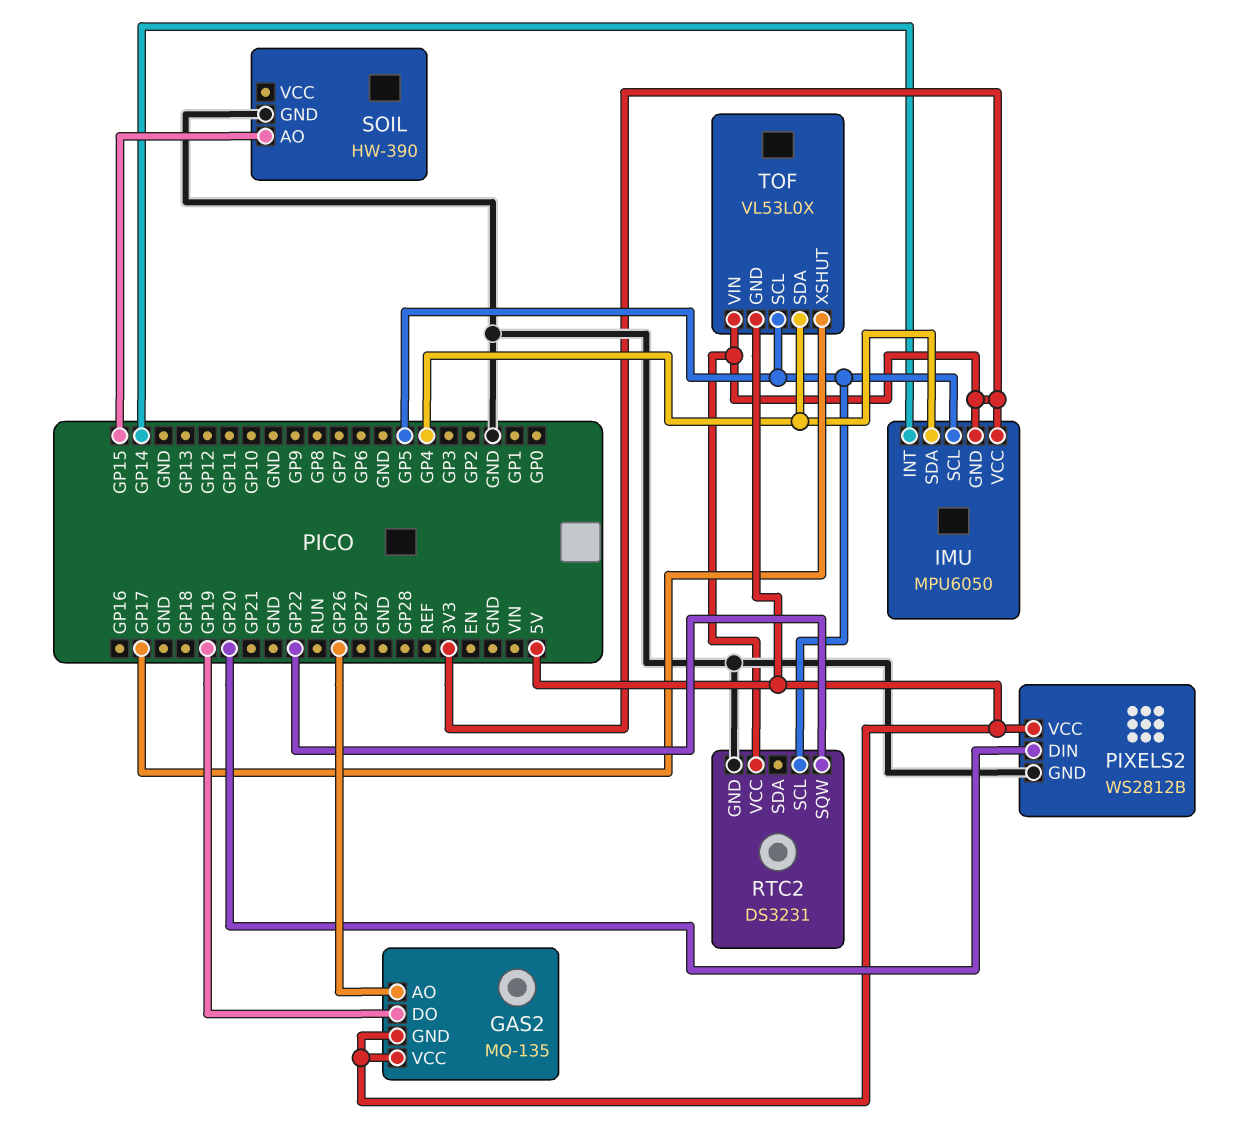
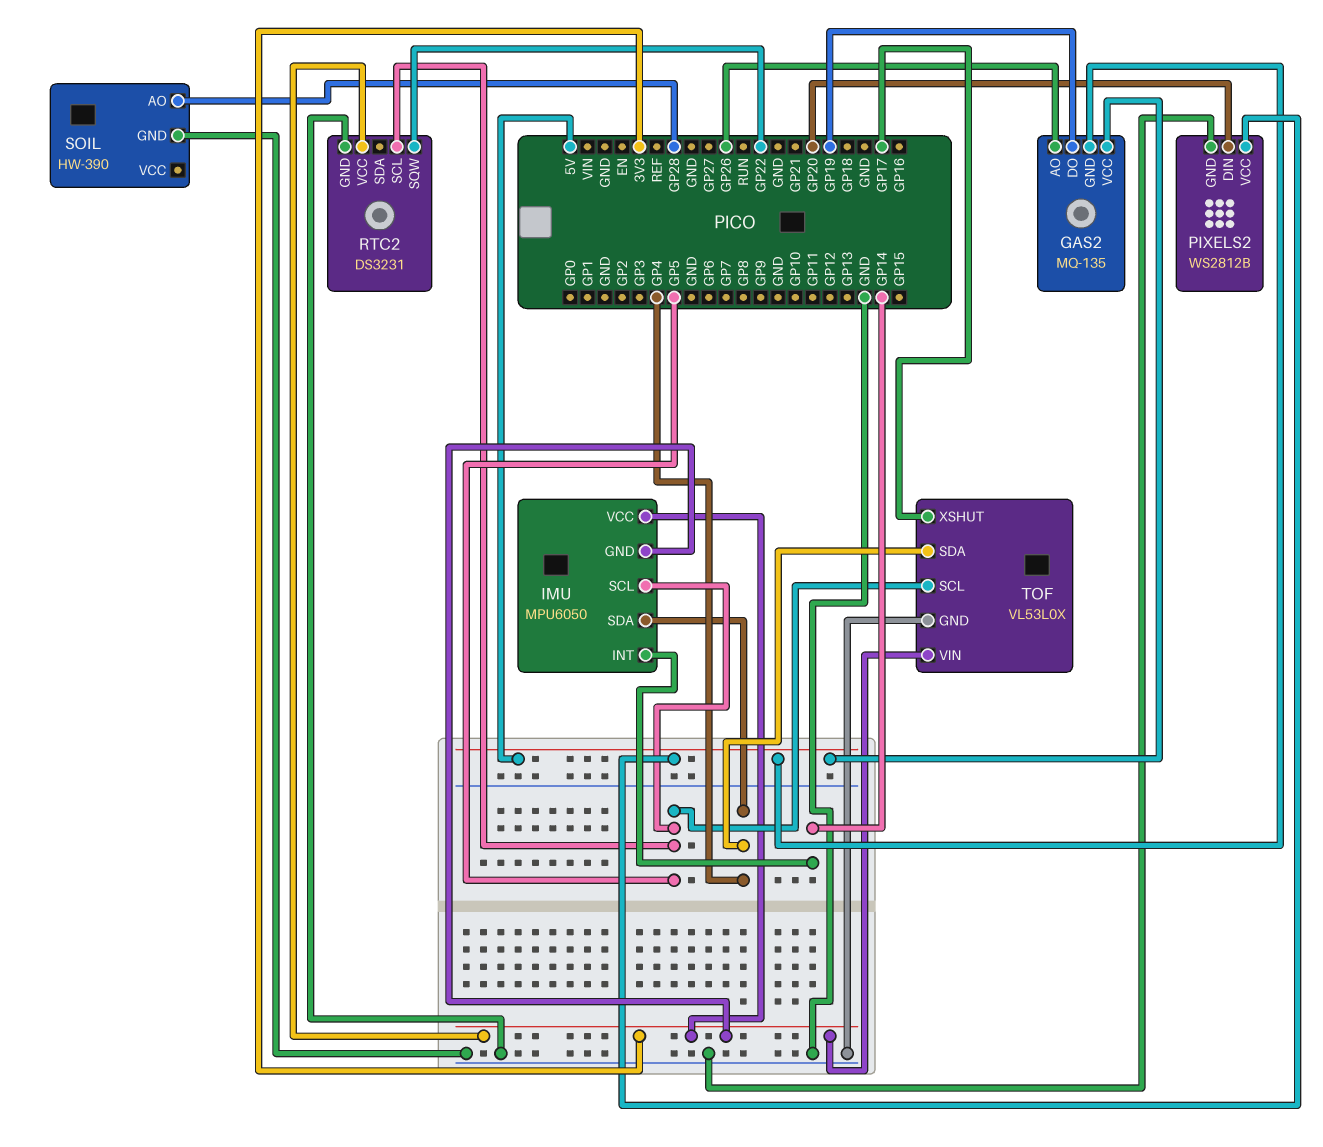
SOIL pin AO: GP15 -> GP28
TOF pin GND: 5V -> GND

